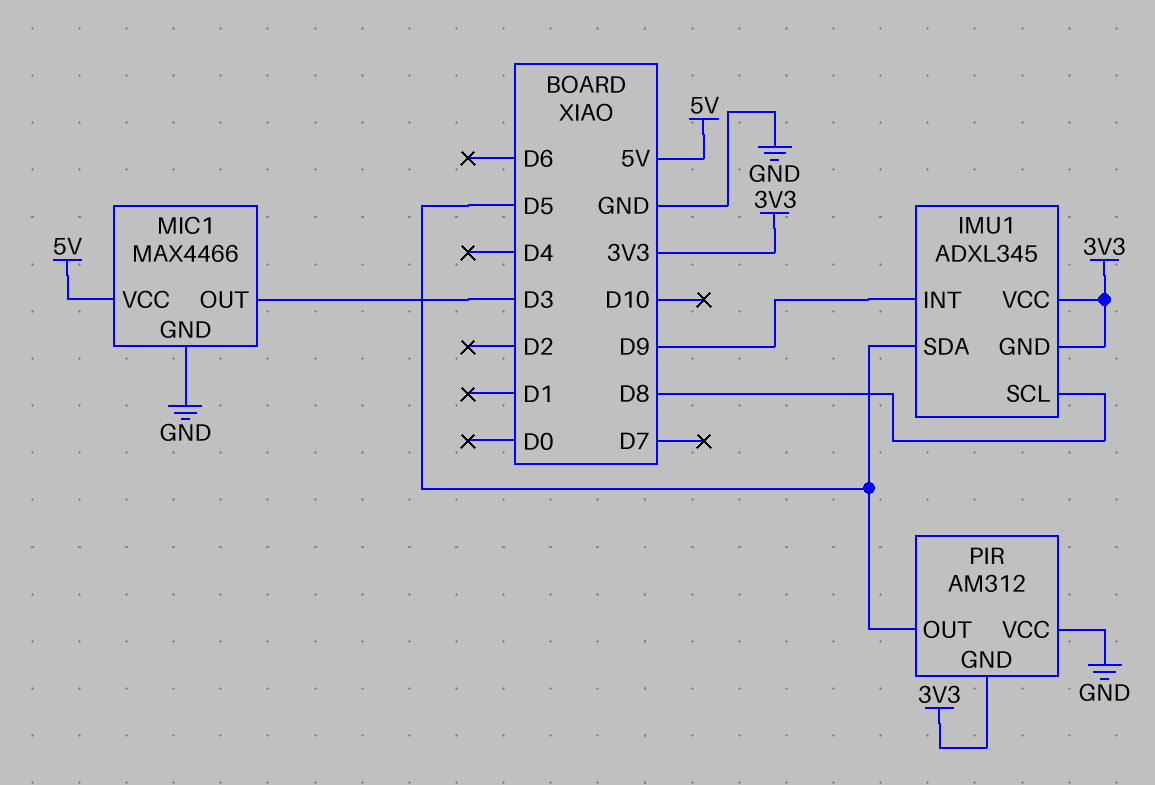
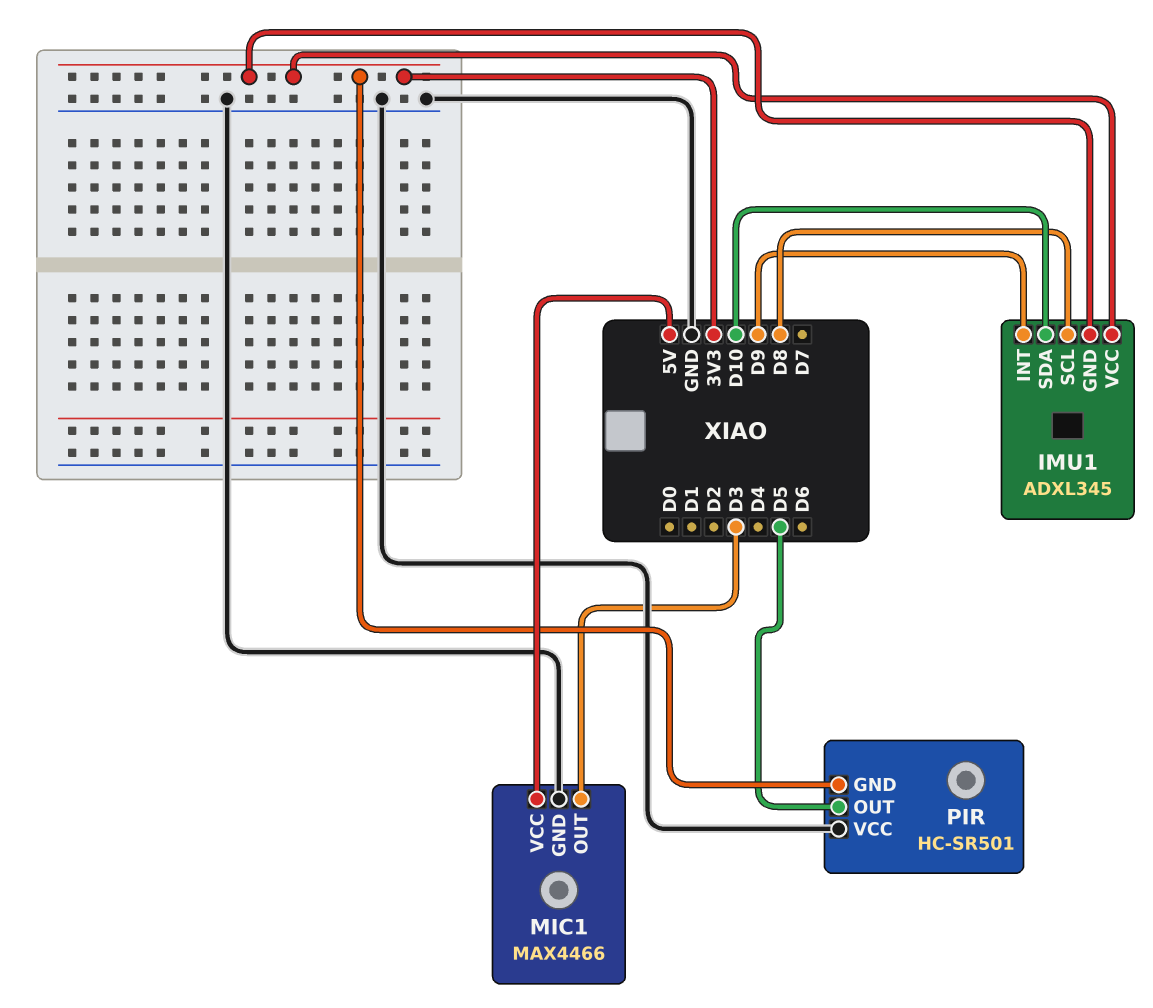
IMU1 pin SDA: D5 -> D10
PIR: AM312 -> HC-SR501

